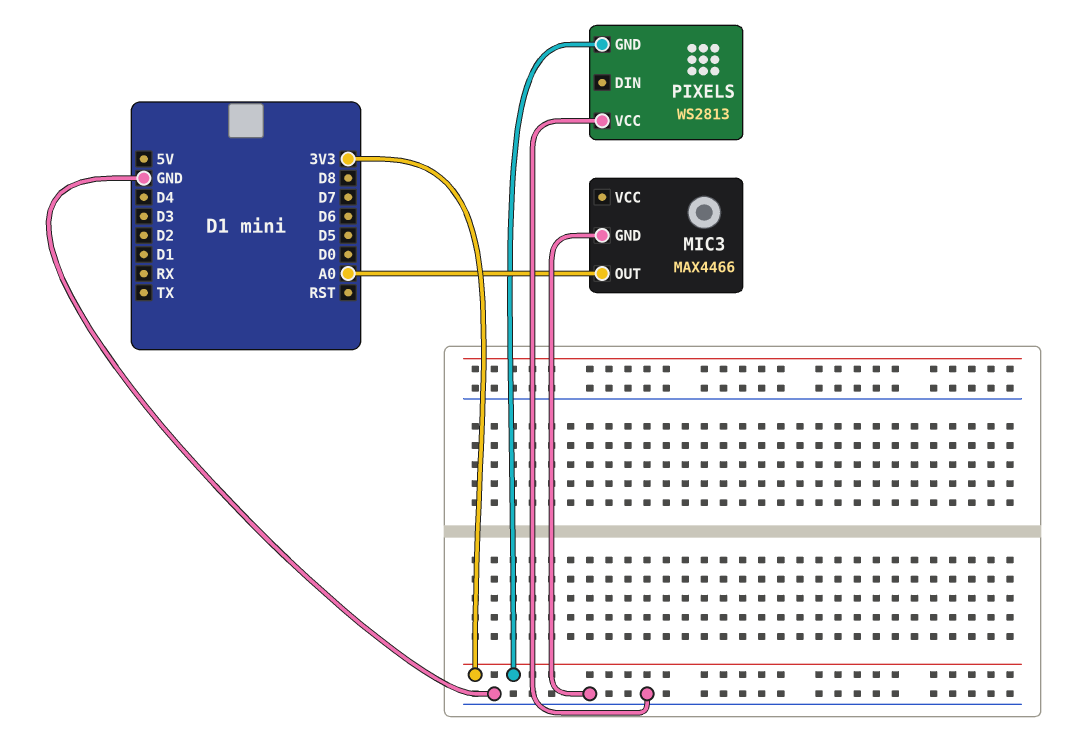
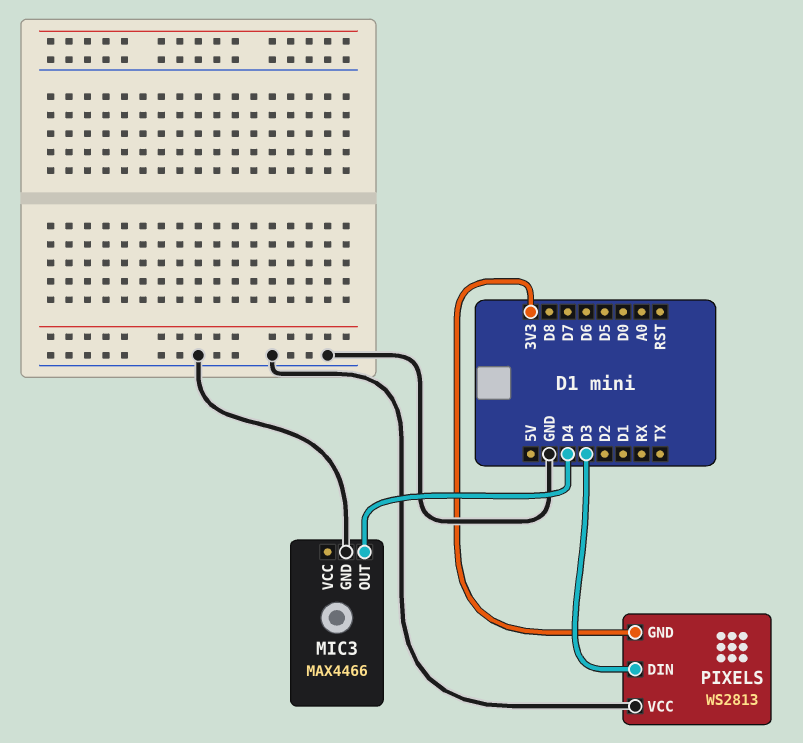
MIC3 pin OUT: A0 -> D4
PIXELS pin DIN: none -> D3

